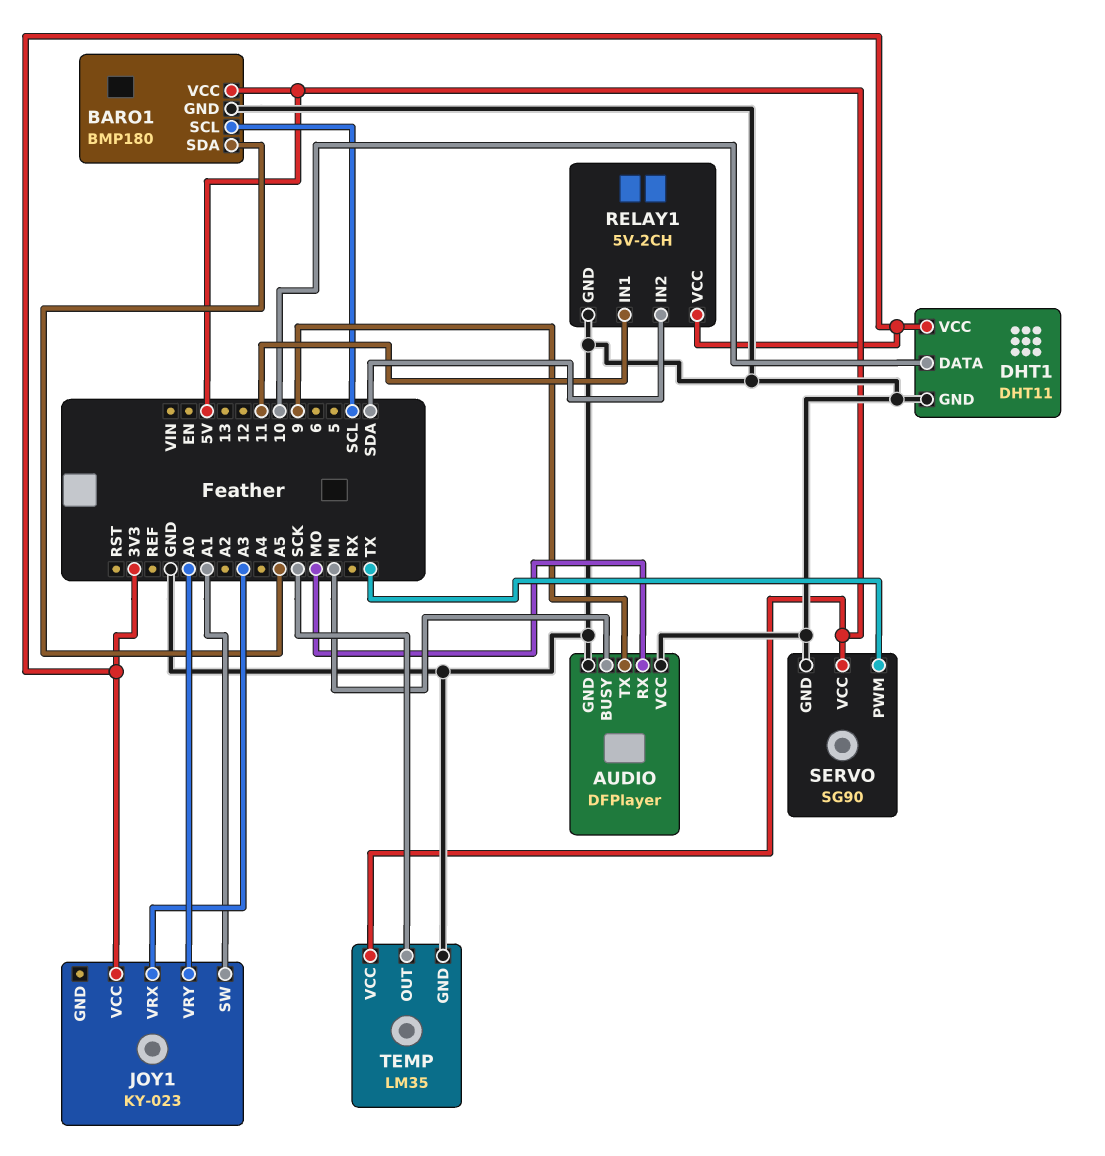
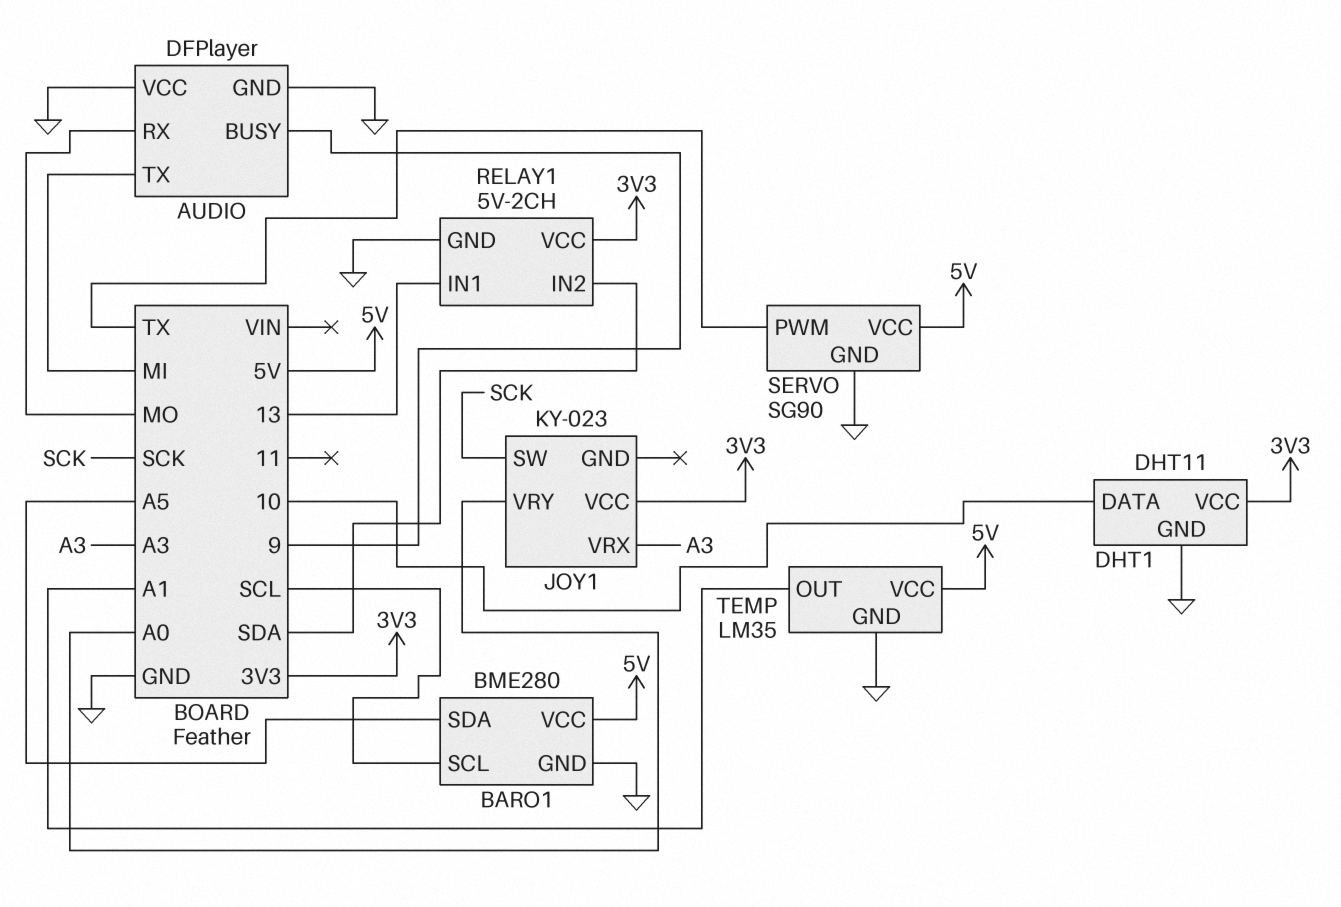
AUDIO pin BUSY: MI -> 9
AUDIO pin TX: 9 -> MI
BARO1: BMP180 -> BME280
JOY1 pin SW: A1 -> SCK
RELAY1 pin IN1: 11 -> 13
TEMP pin OUT: SCK -> A1

